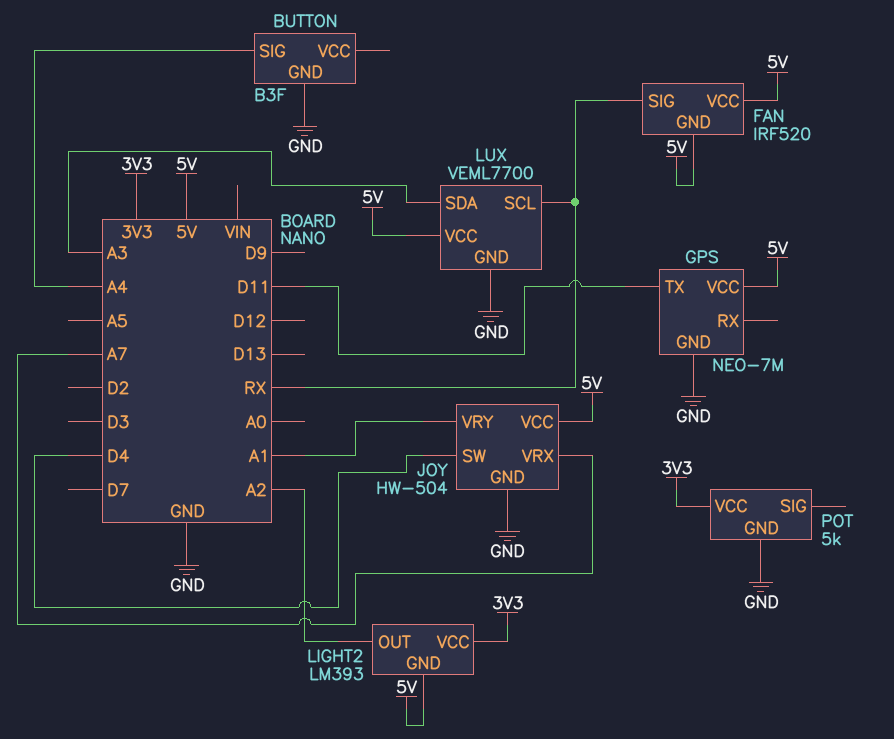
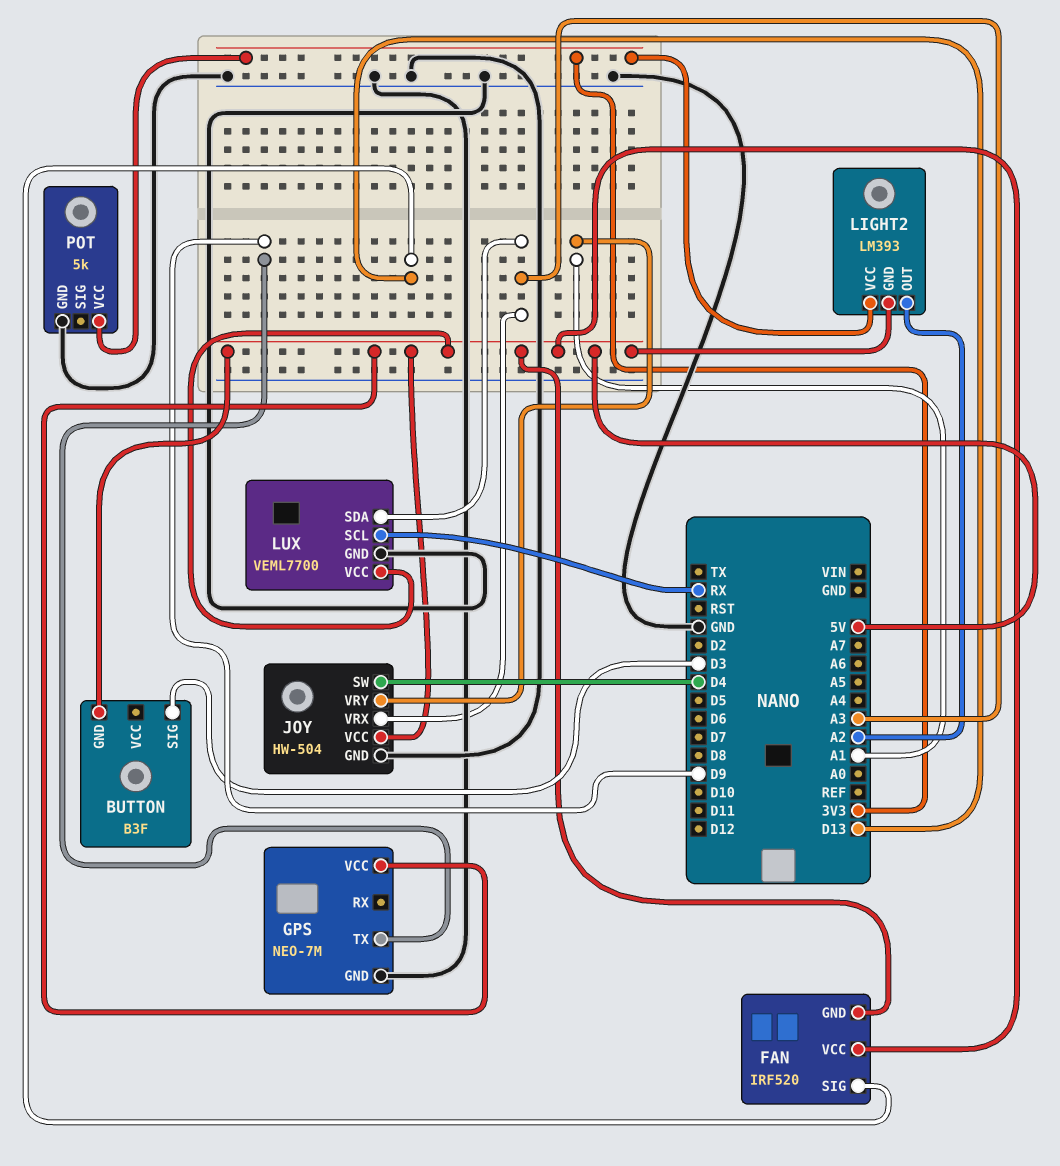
BUTTON pin GND: GND -> 5V
BUTTON pin SIG: A4 -> D3
FAN pin SIG: RX -> D13
GPS pin TX: D11 -> D9
JOY pin VRX: A7 -> A3

